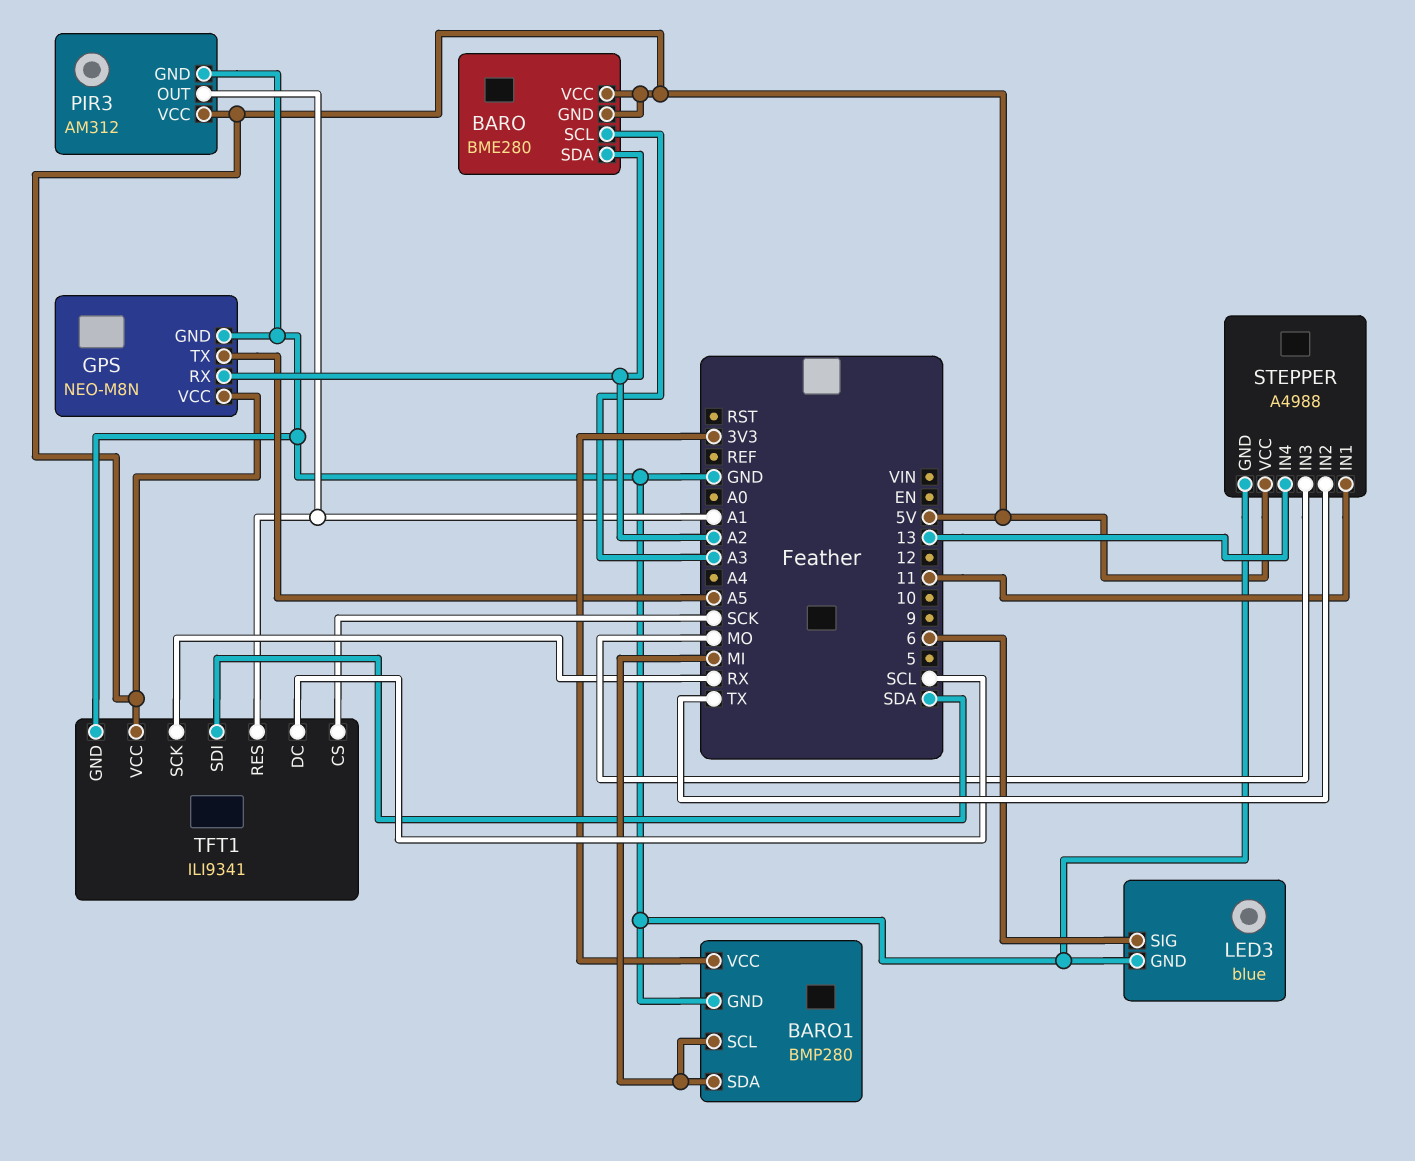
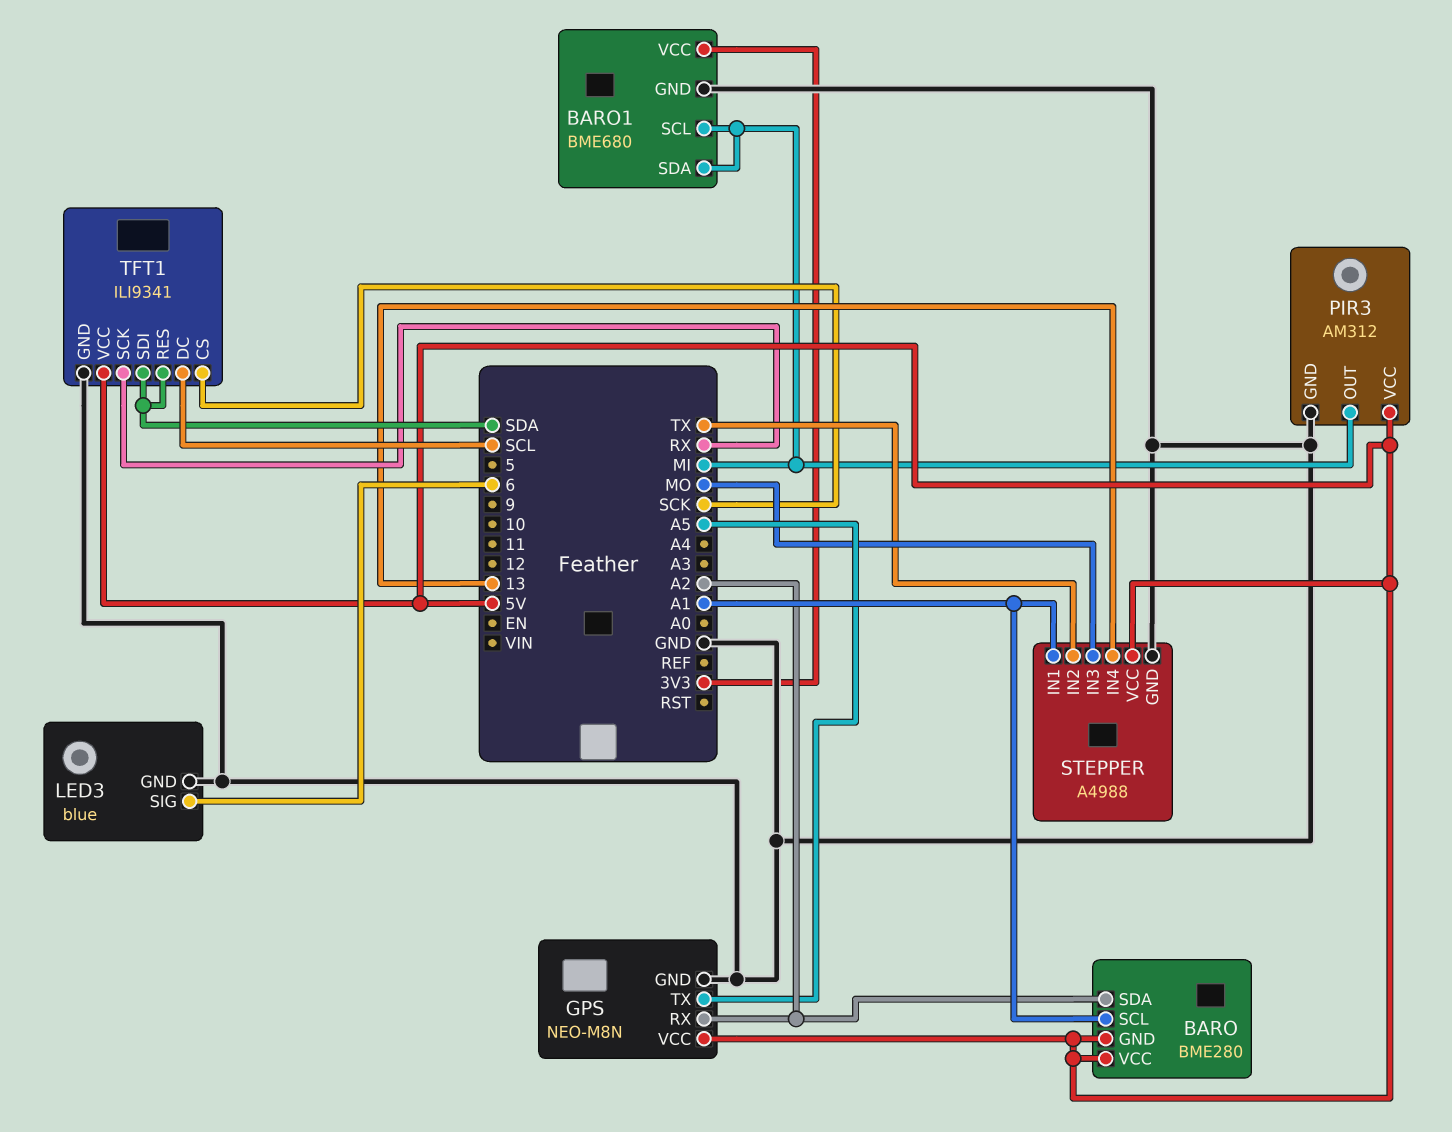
BARO pin SCL: A3 -> A1
BARO1: BMP280 -> BME680
PIR3 pin OUT: A1 -> MI
STEPPER pin IN1: 11 -> A1
TFT1 pin RES: A1 -> SDA

